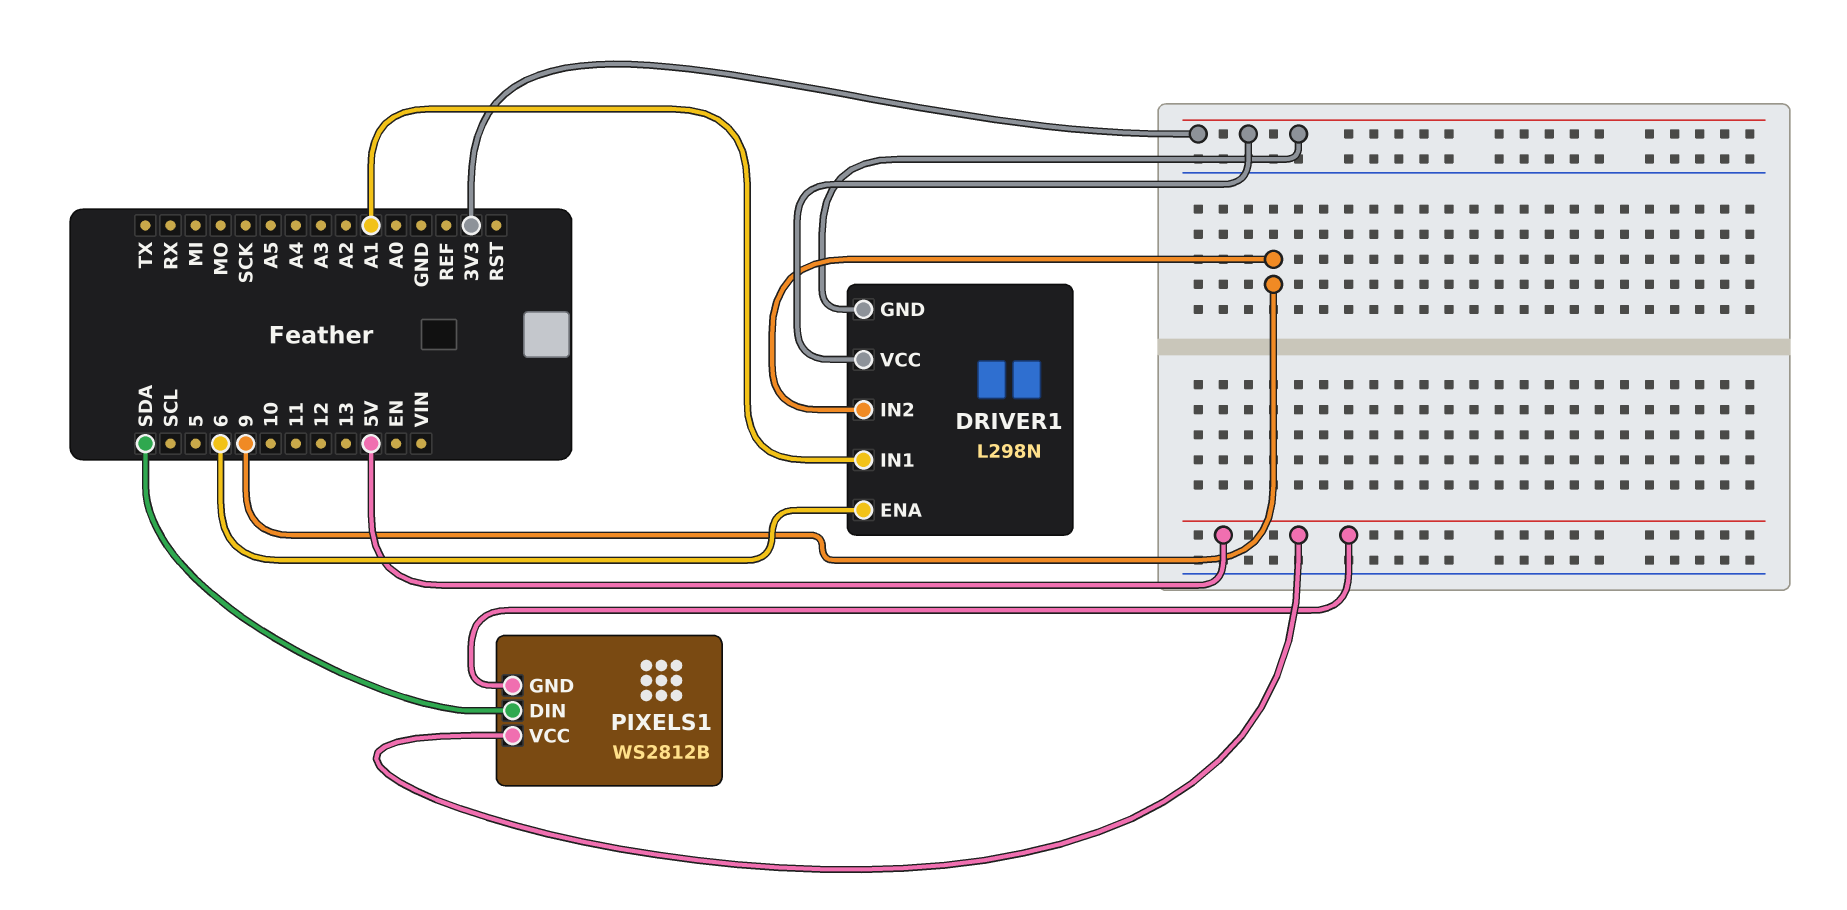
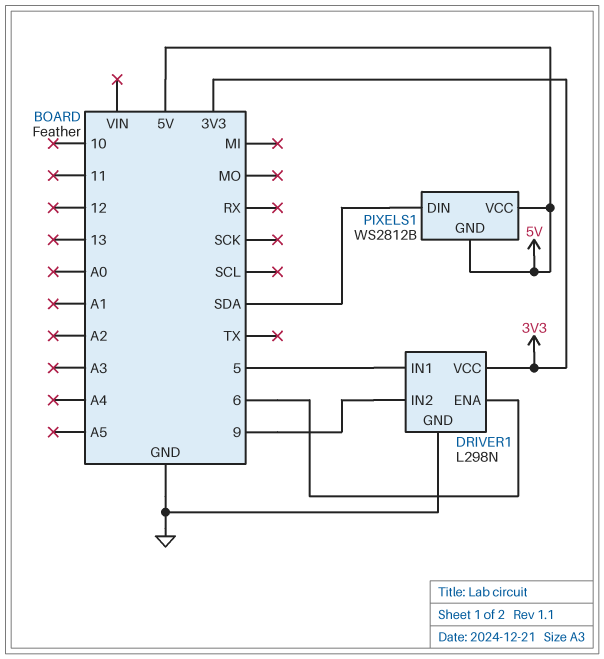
DRIVER1 pin GND: 3V3 -> GND
DRIVER1 pin IN1: A1 -> 5

